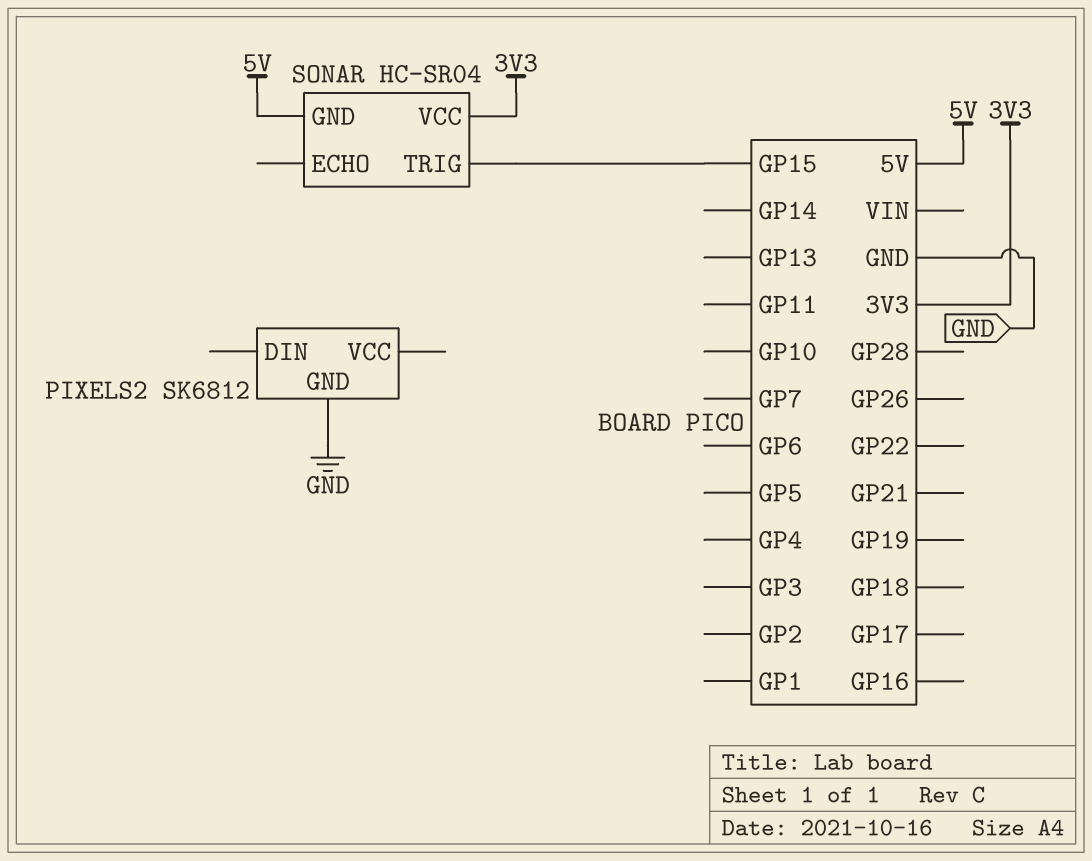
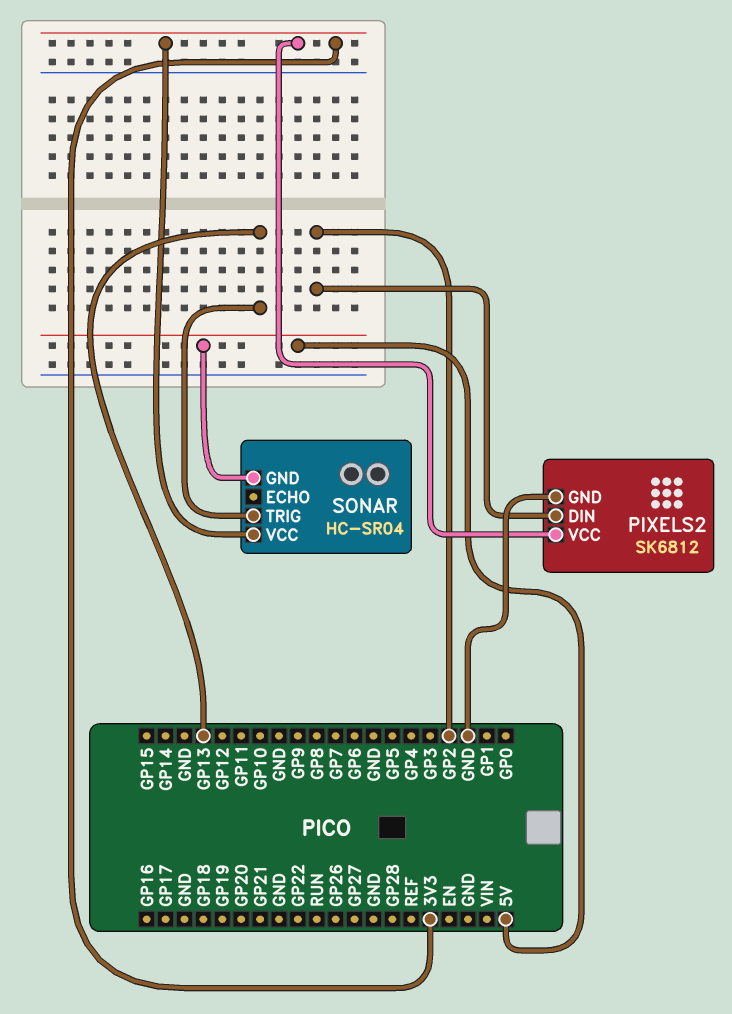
PIXELS2 pin DIN: none -> GP2
PIXELS2 pin VCC: none -> 3V3
SONAR pin TRIG: GP15 -> GP13

